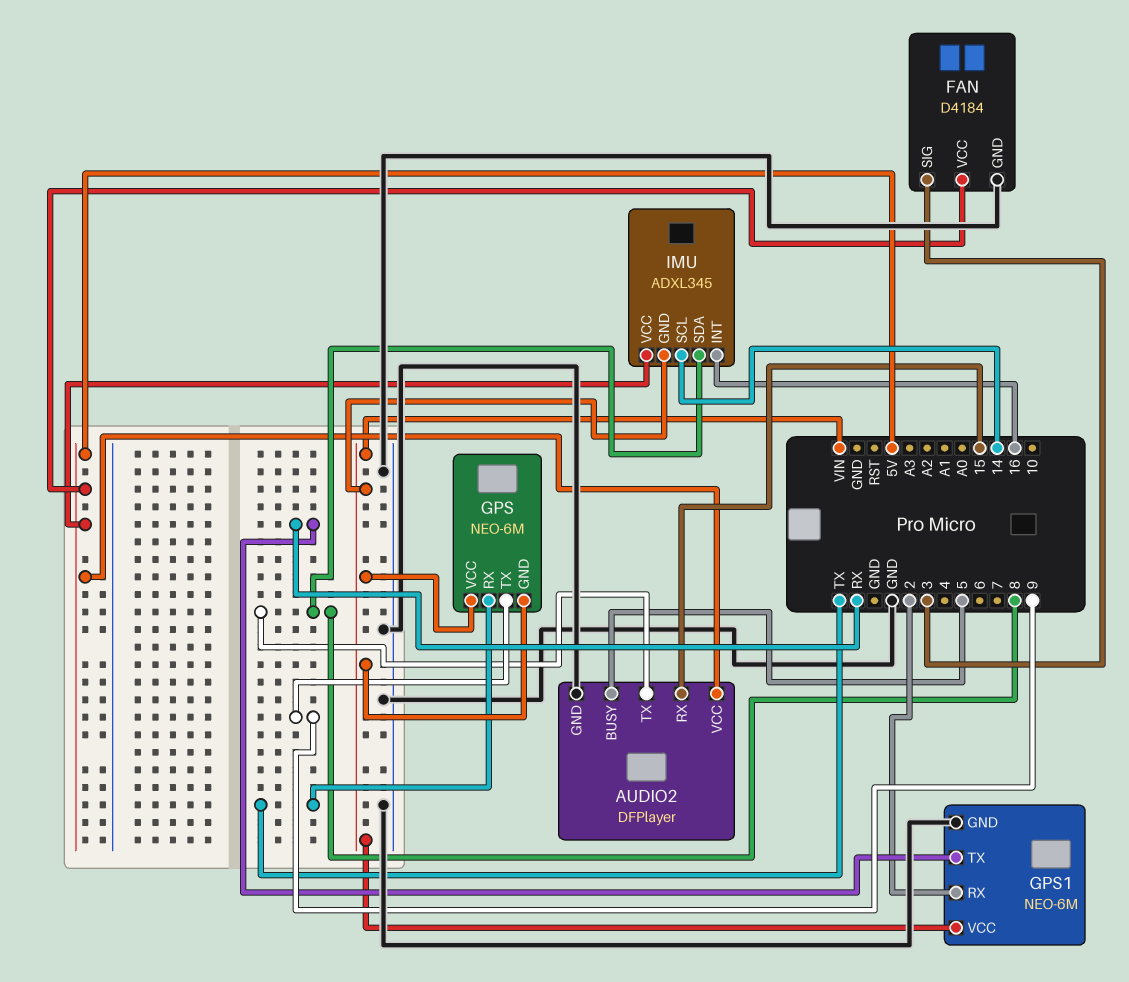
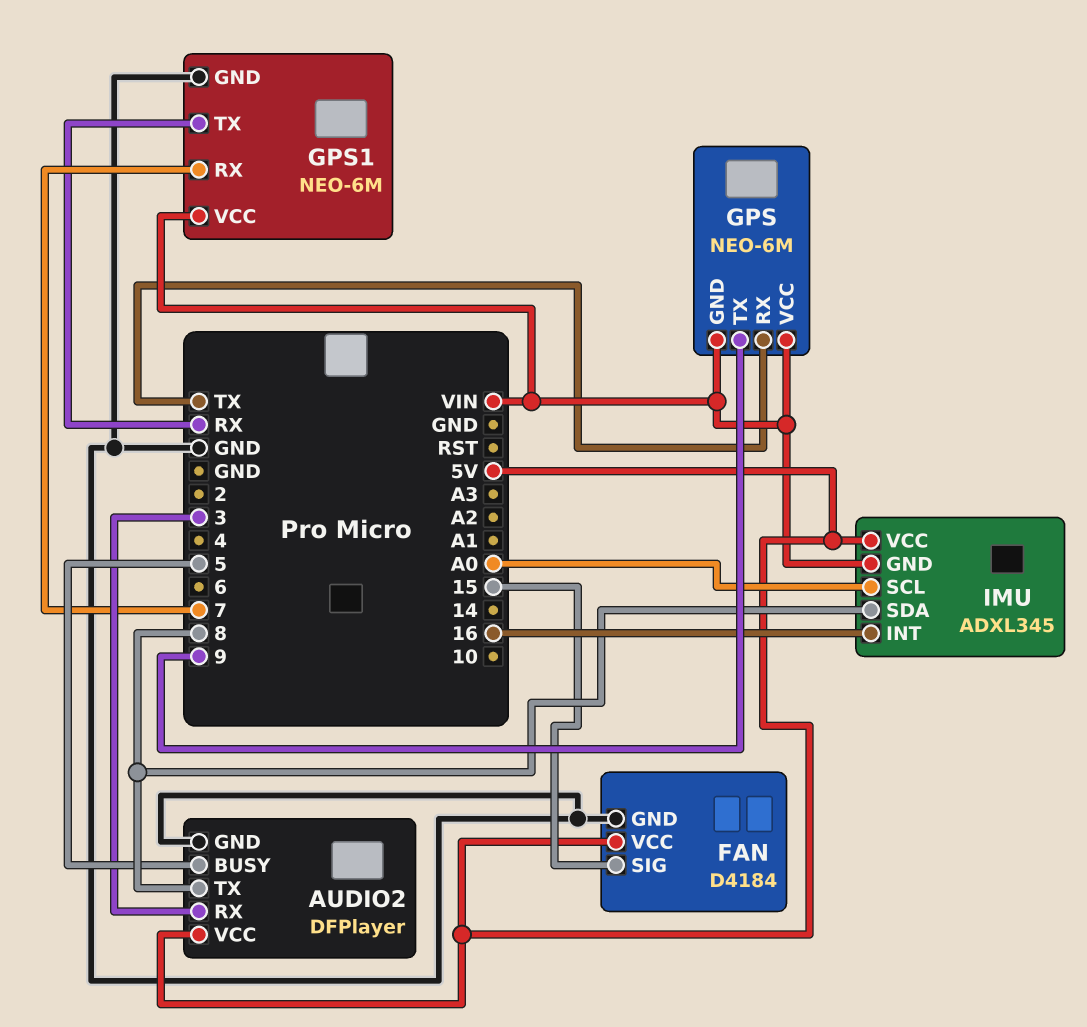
AUDIO2 pin RX: 15 -> 3
FAN pin SIG: 3 -> 15
GPS1 pin RX: 2 -> 7
IMU pin SCL: 14 -> A0

